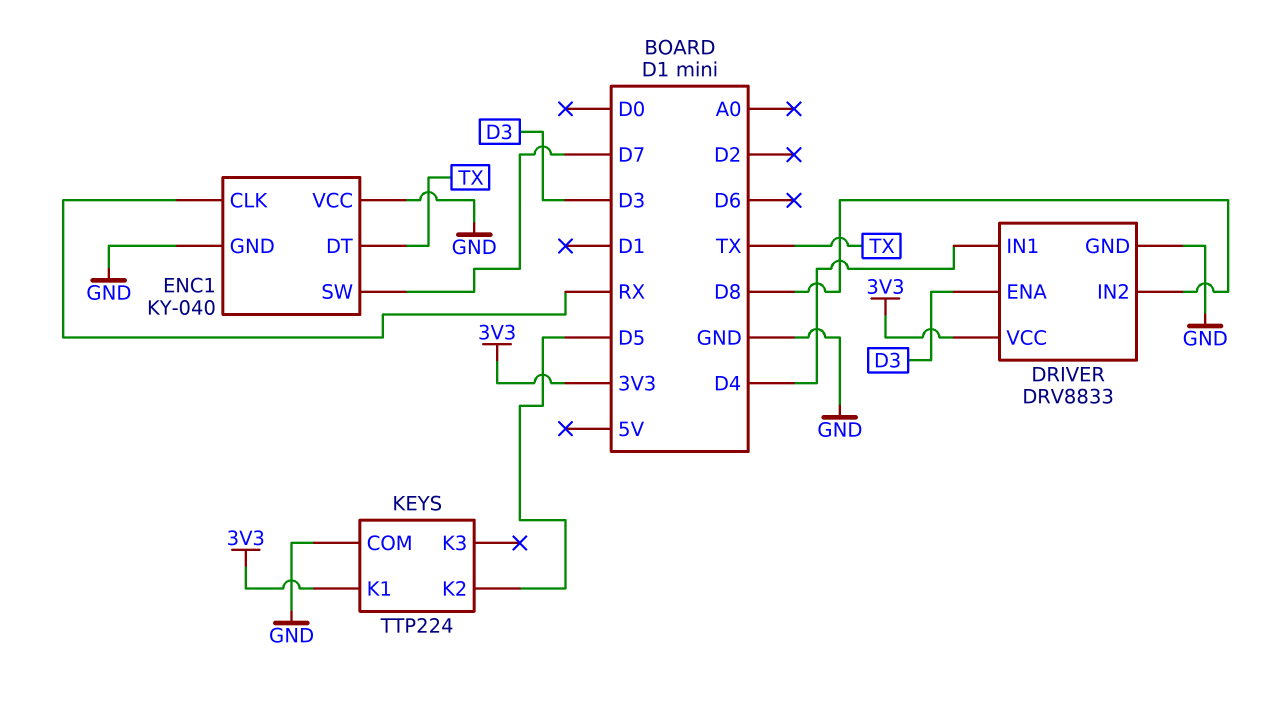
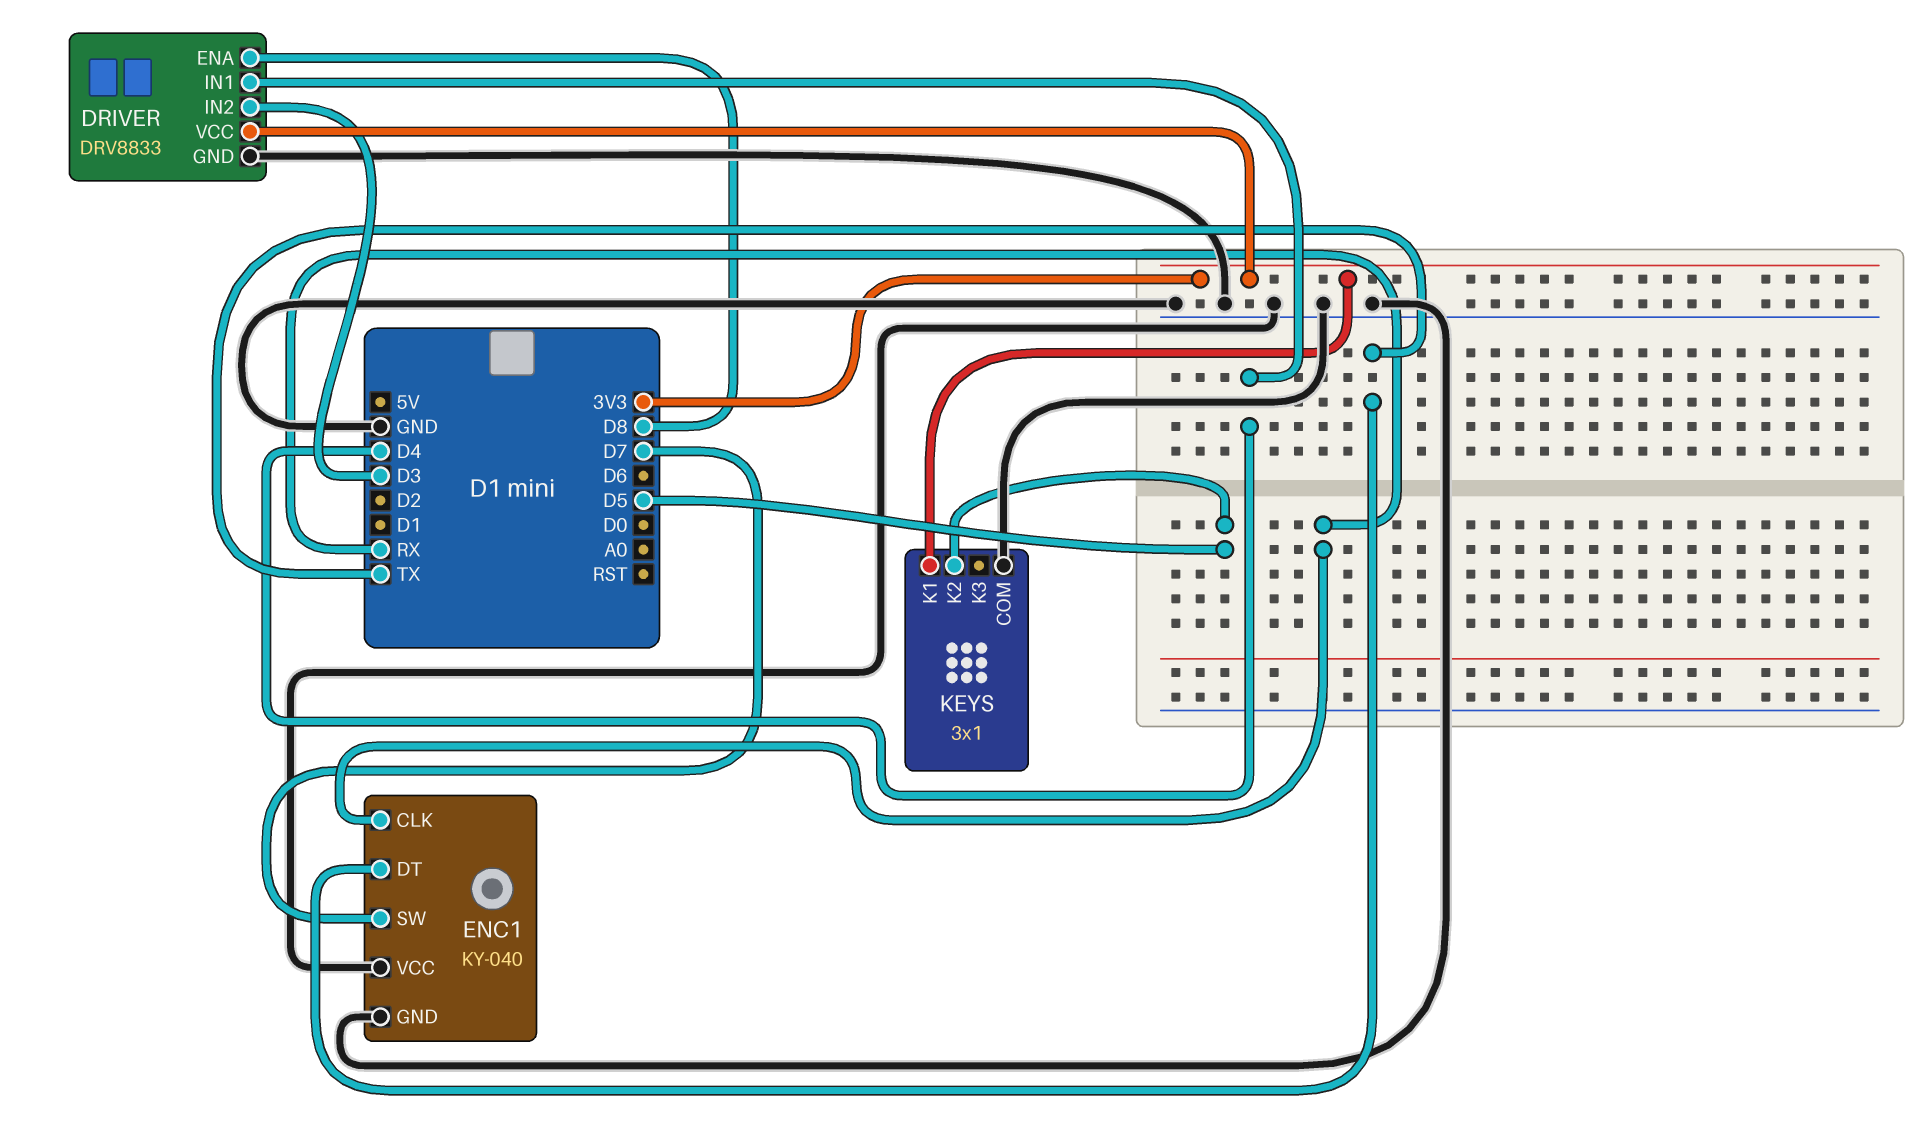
DRIVER pin ENA: D3 -> D8
DRIVER pin IN2: D8 -> D3
KEYS: TTP224 -> 3x1

